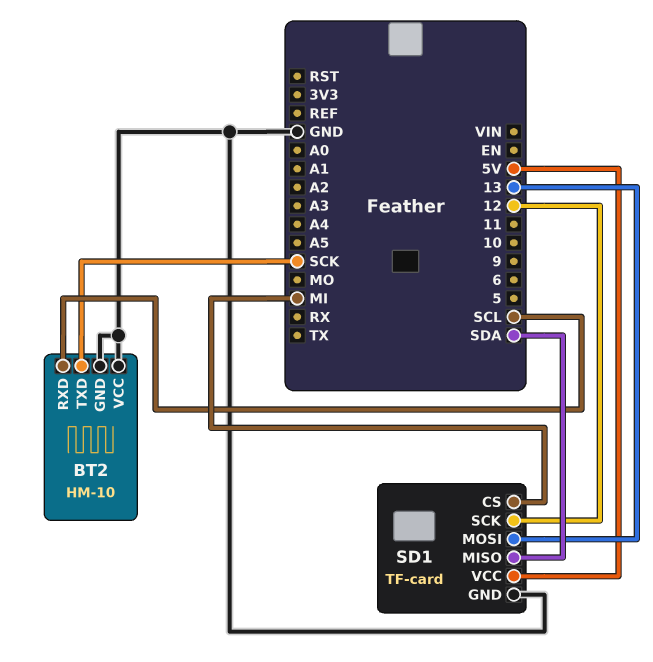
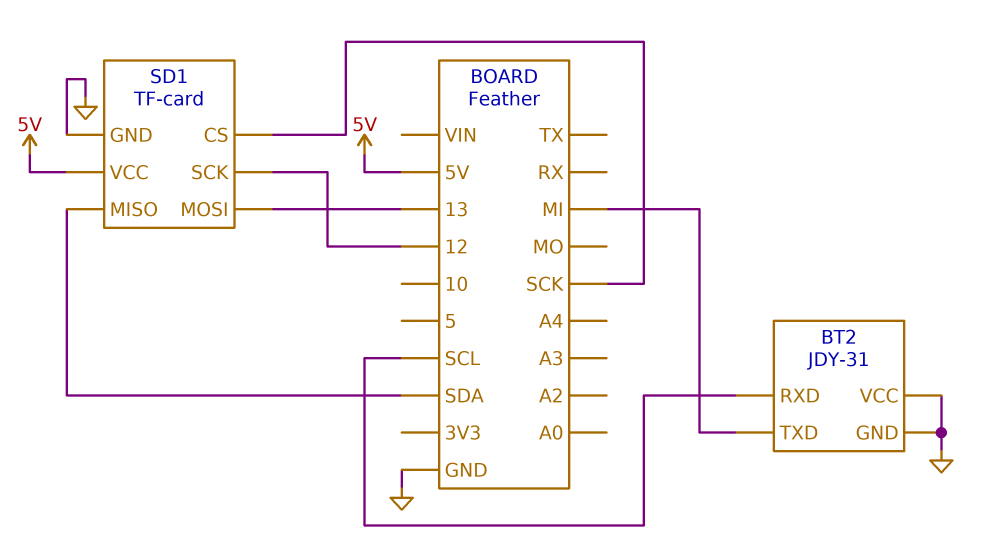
BT2: HM-10 -> JDY-31
BT2 pin TXD: SCK -> MI
SD1 pin CS: MI -> SCK

